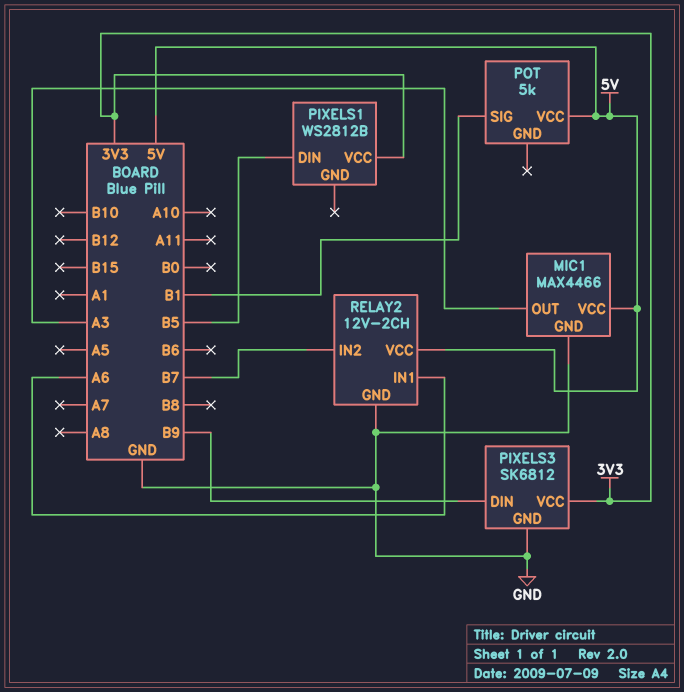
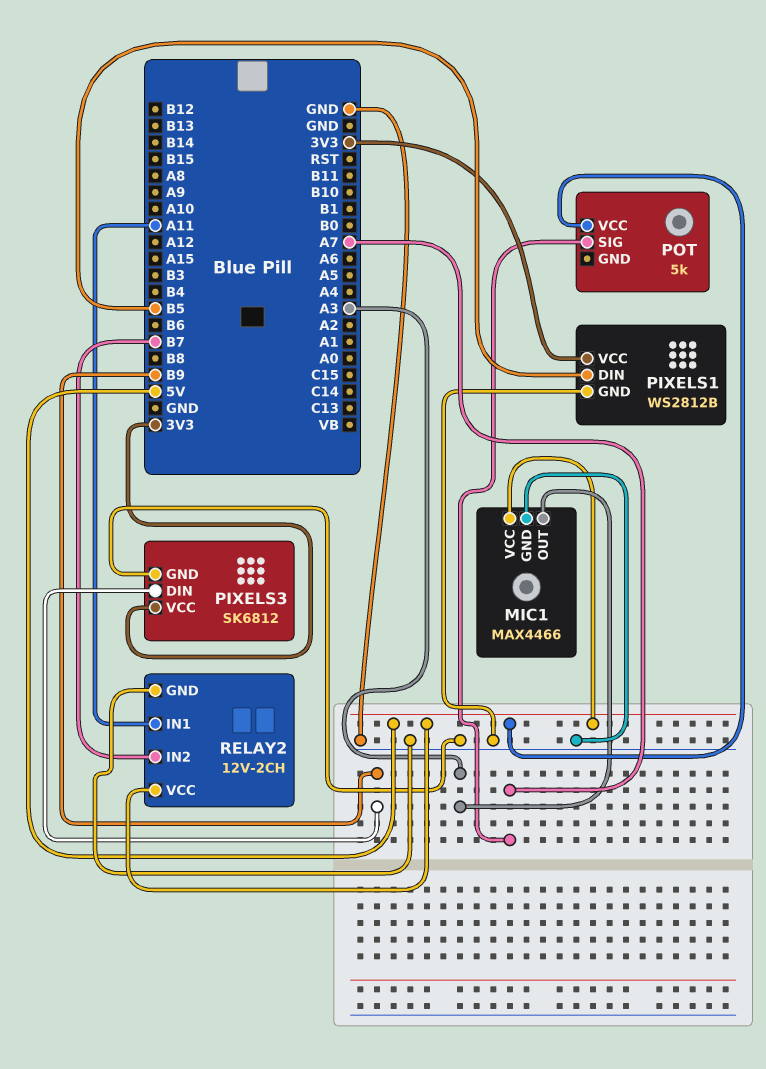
PIXELS1 pin GND: none -> GND
POT pin SIG: B1 -> A7
RELAY2 pin IN1: A6 -> A11

